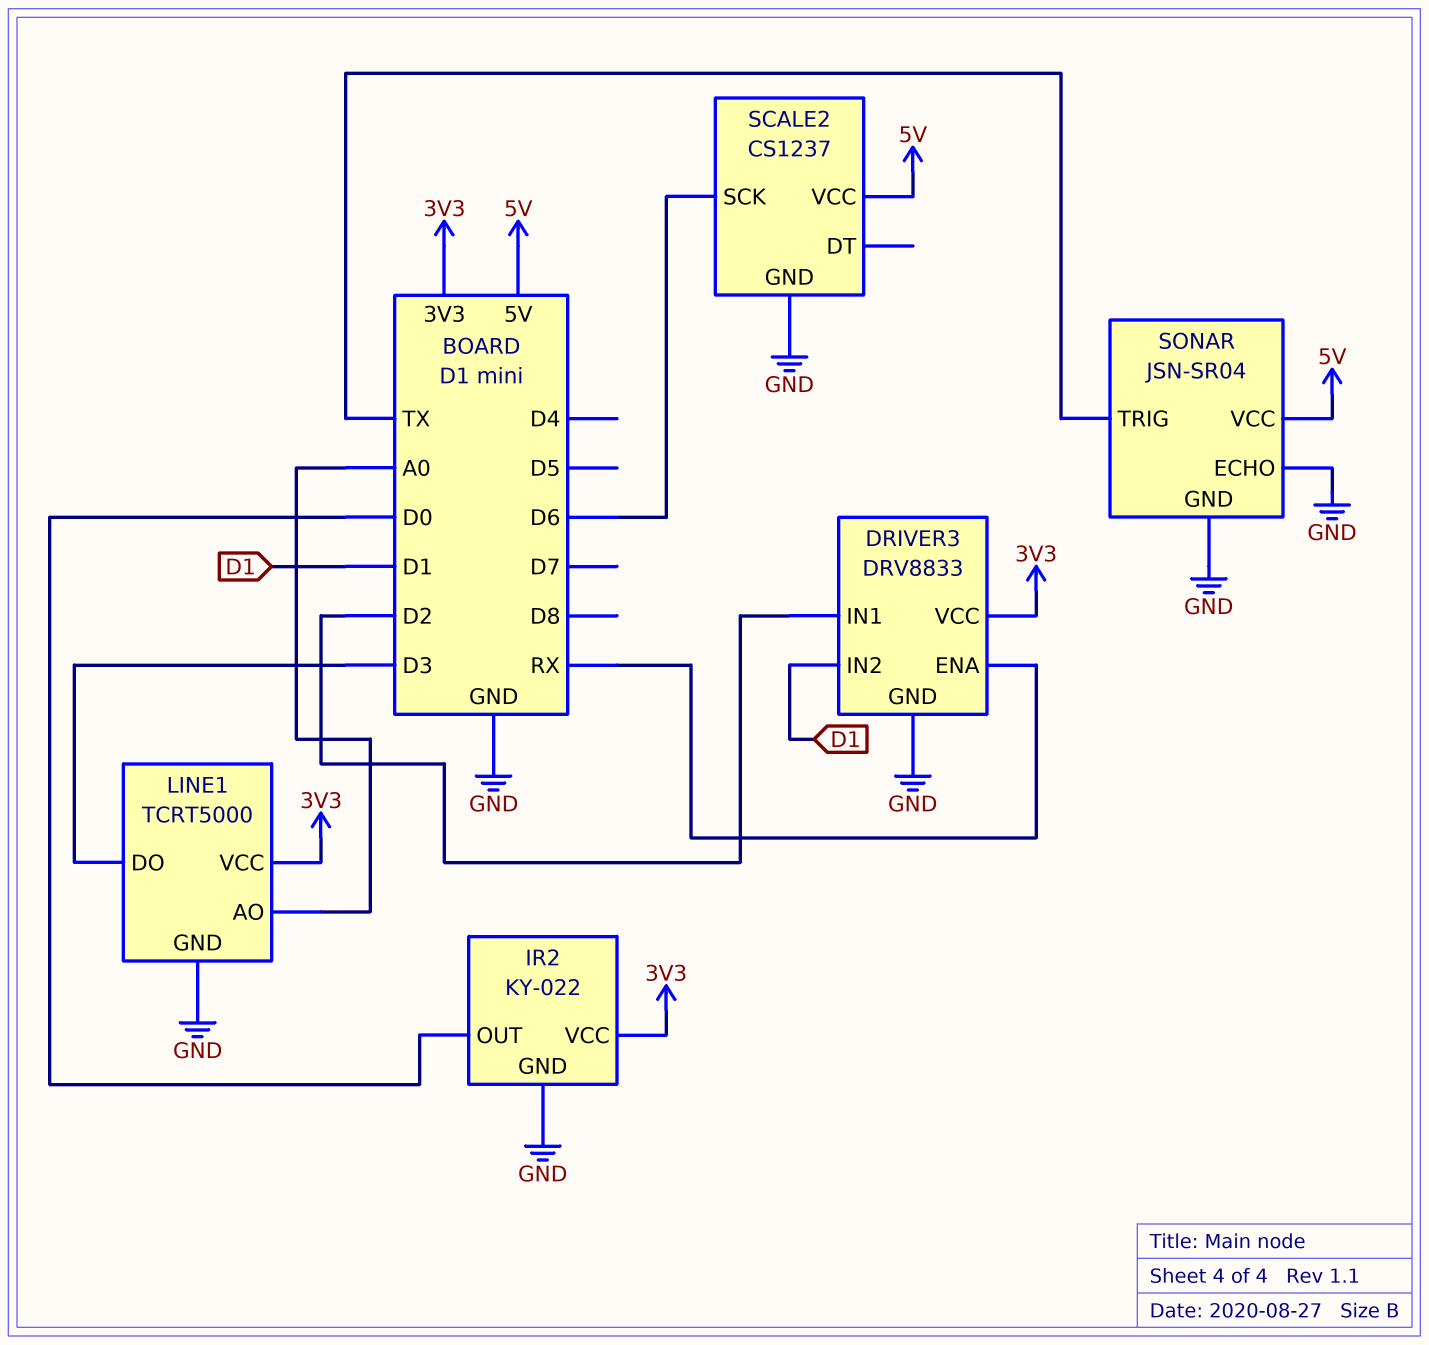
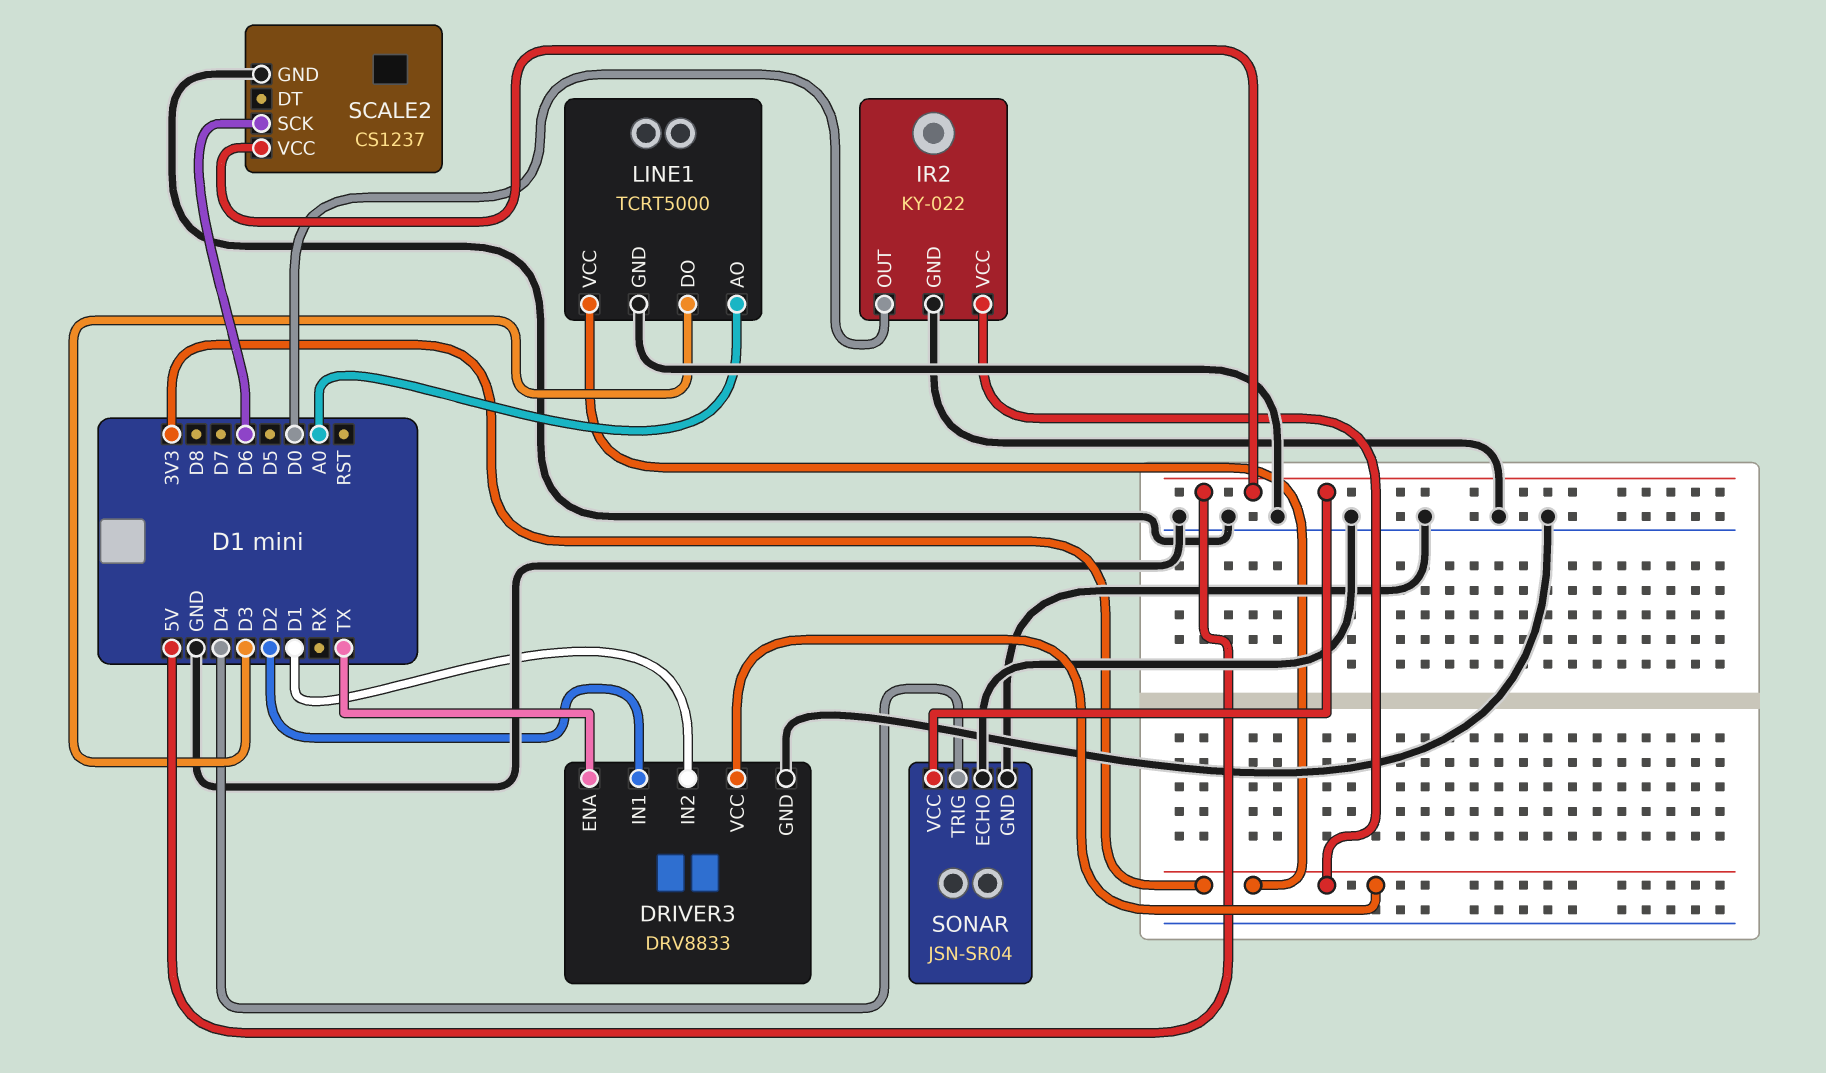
DRIVER3 pin ENA: RX -> TX
SONAR pin TRIG: TX -> D4

